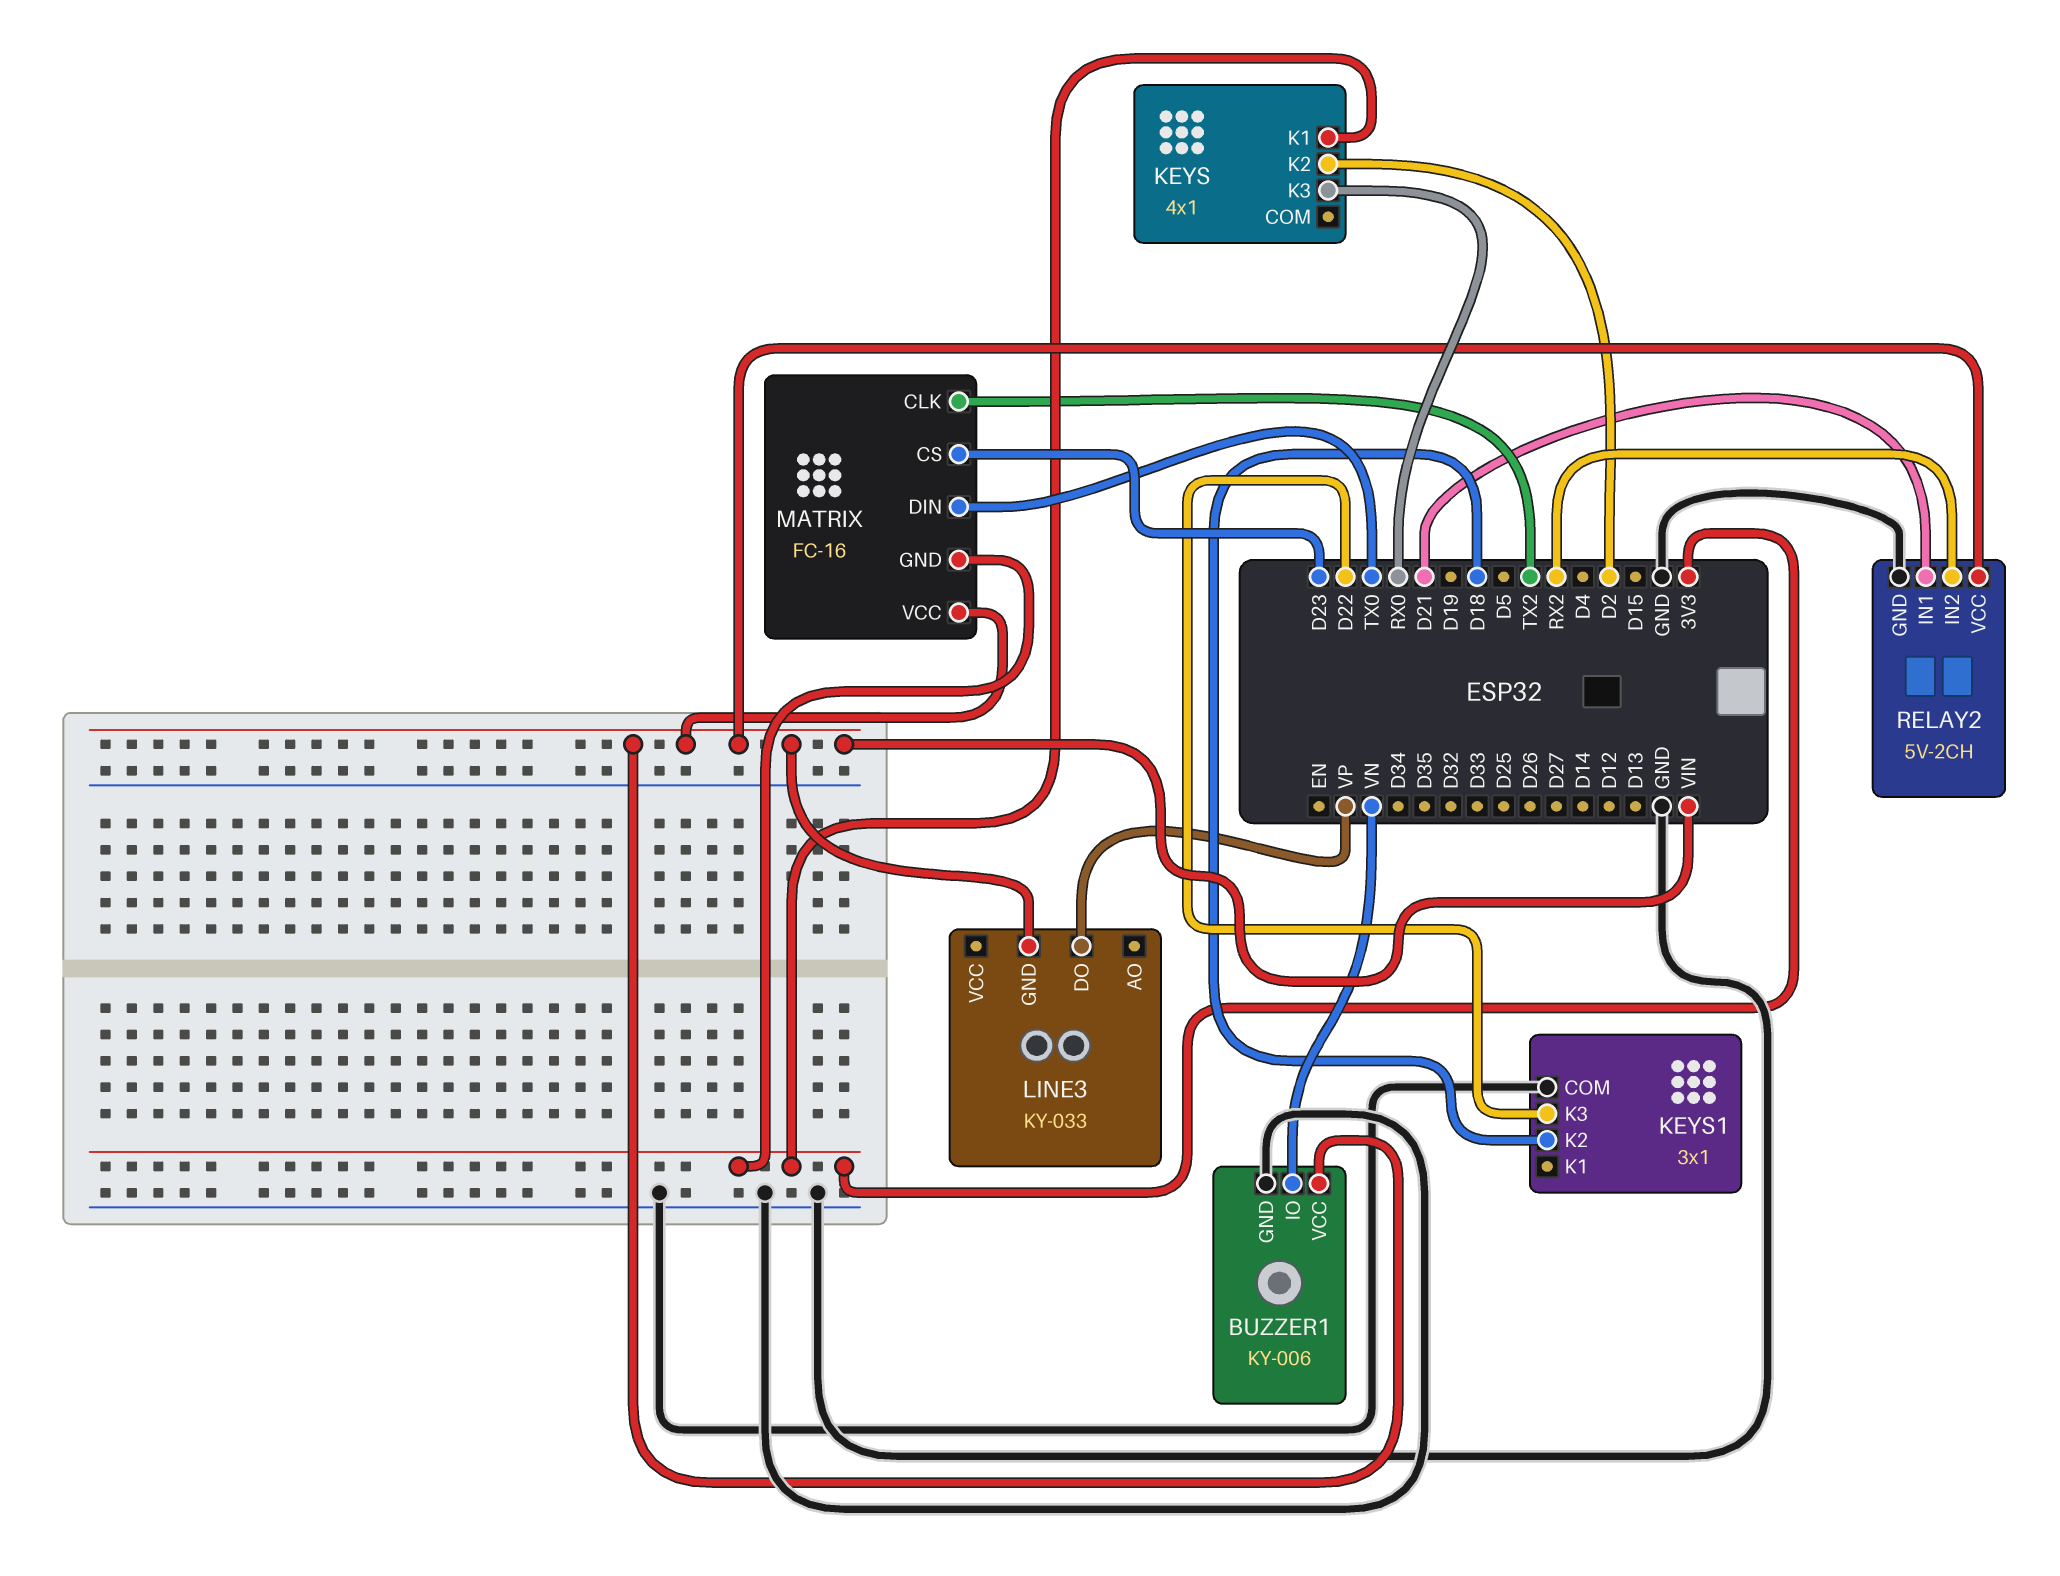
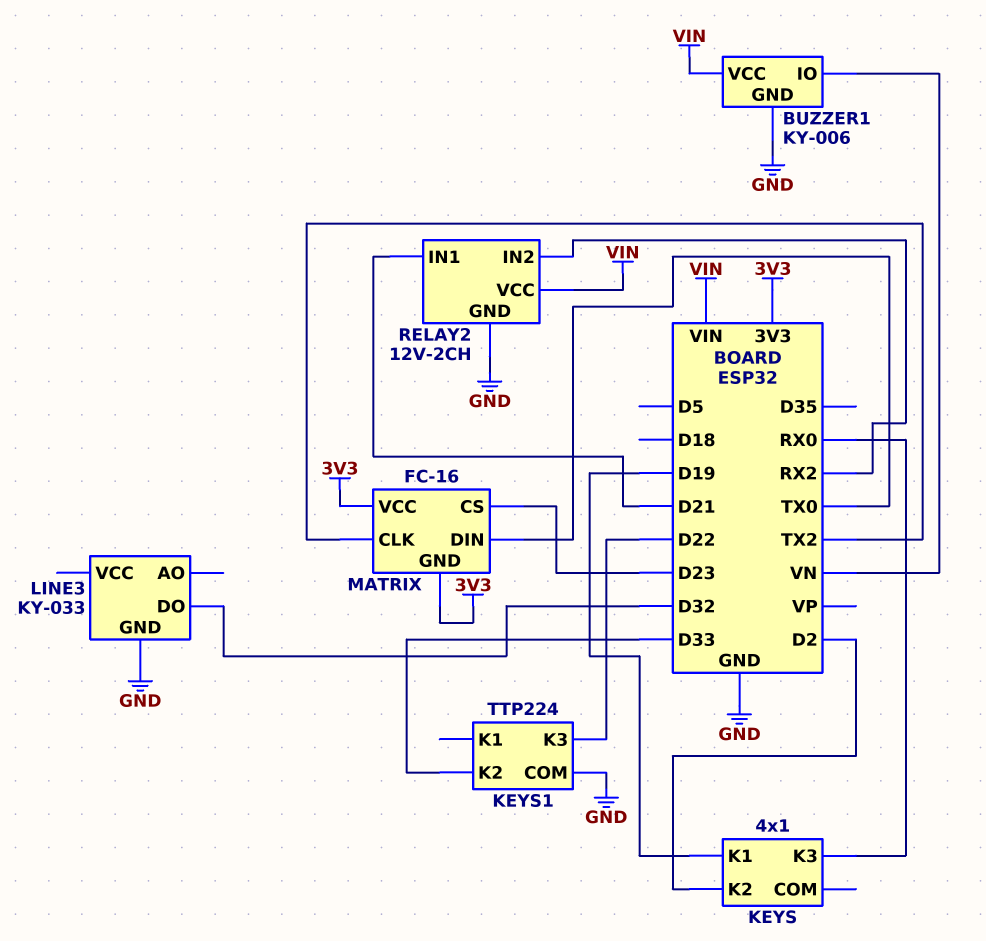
KEYS pin K1: 3V3 -> D19
KEYS1: 3x1 -> TTP224
KEYS1 pin K2: D18 -> D33
LINE3 pin DO: VP -> D32
LINE3 pin GND: VIN -> GND
MATRIX pin VCC: VIN -> 3V3
RELAY2: 5V-2CH -> 12V-2CH

